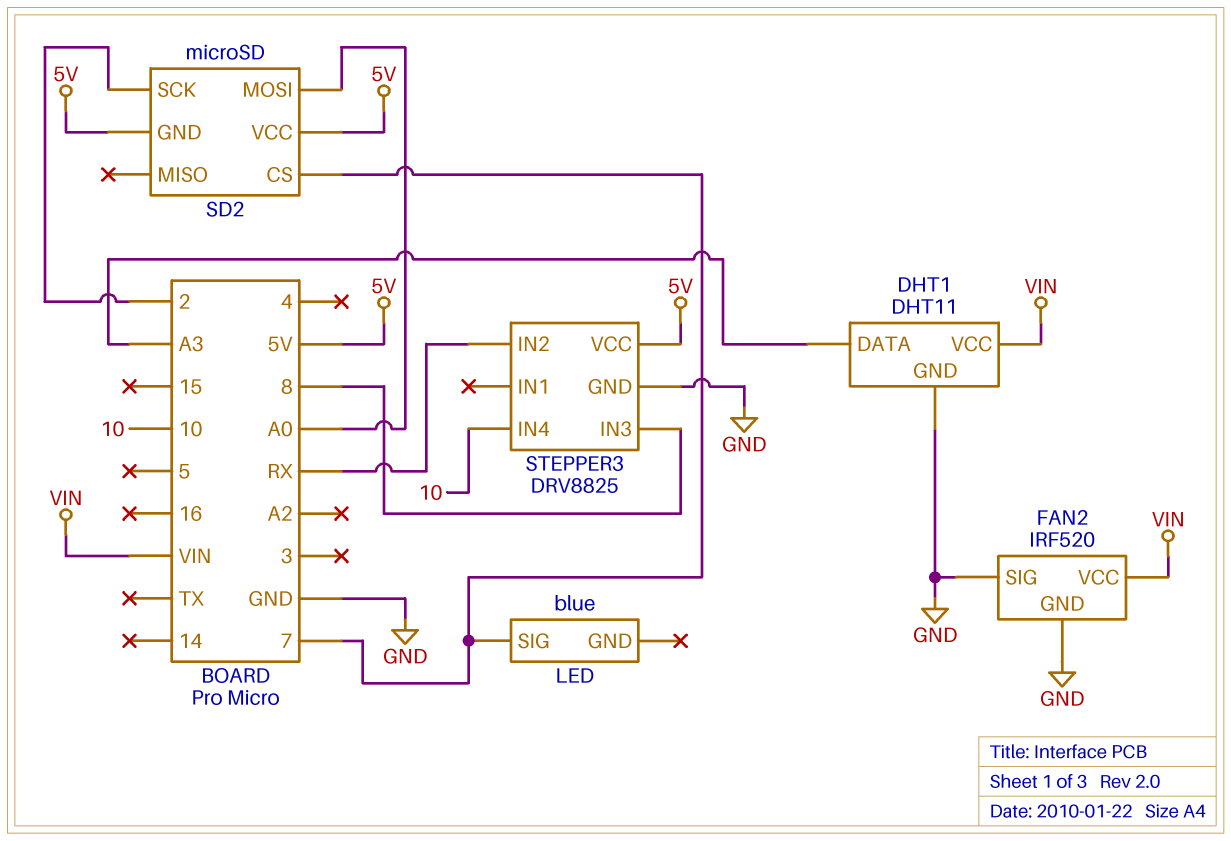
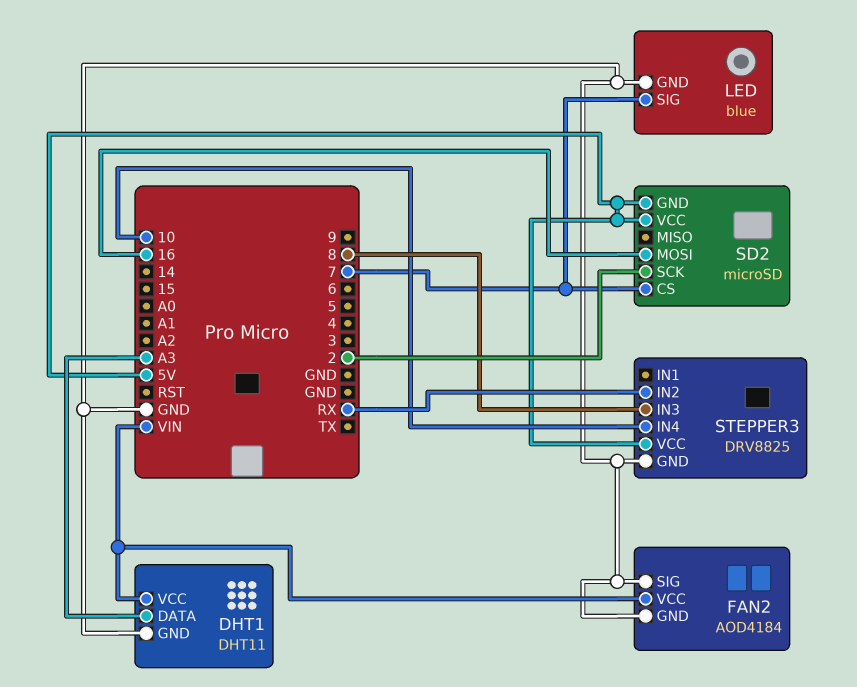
FAN2: IRF520 -> AOD4184
LED pin GND: none -> GND
SD2 pin MOSI: A0 -> 16

